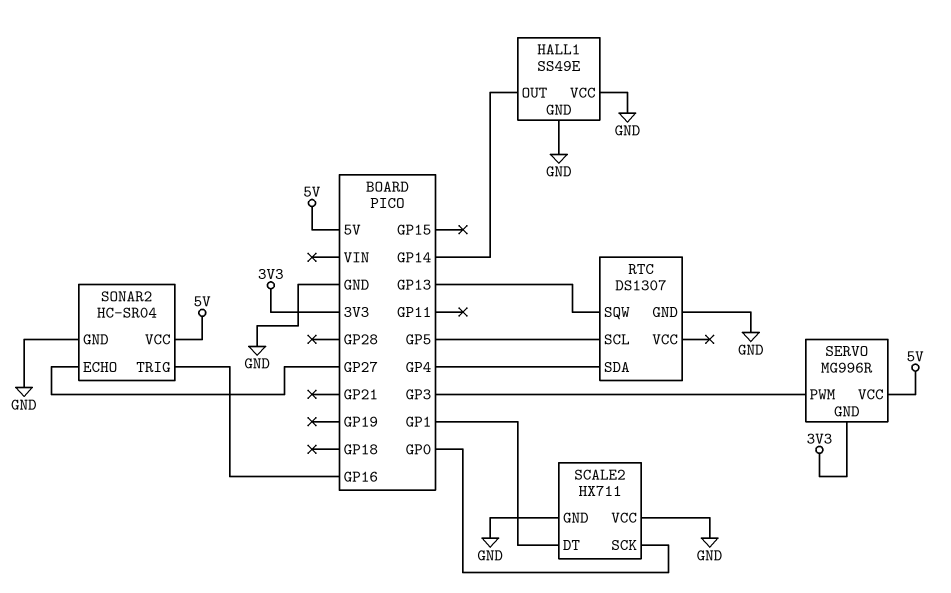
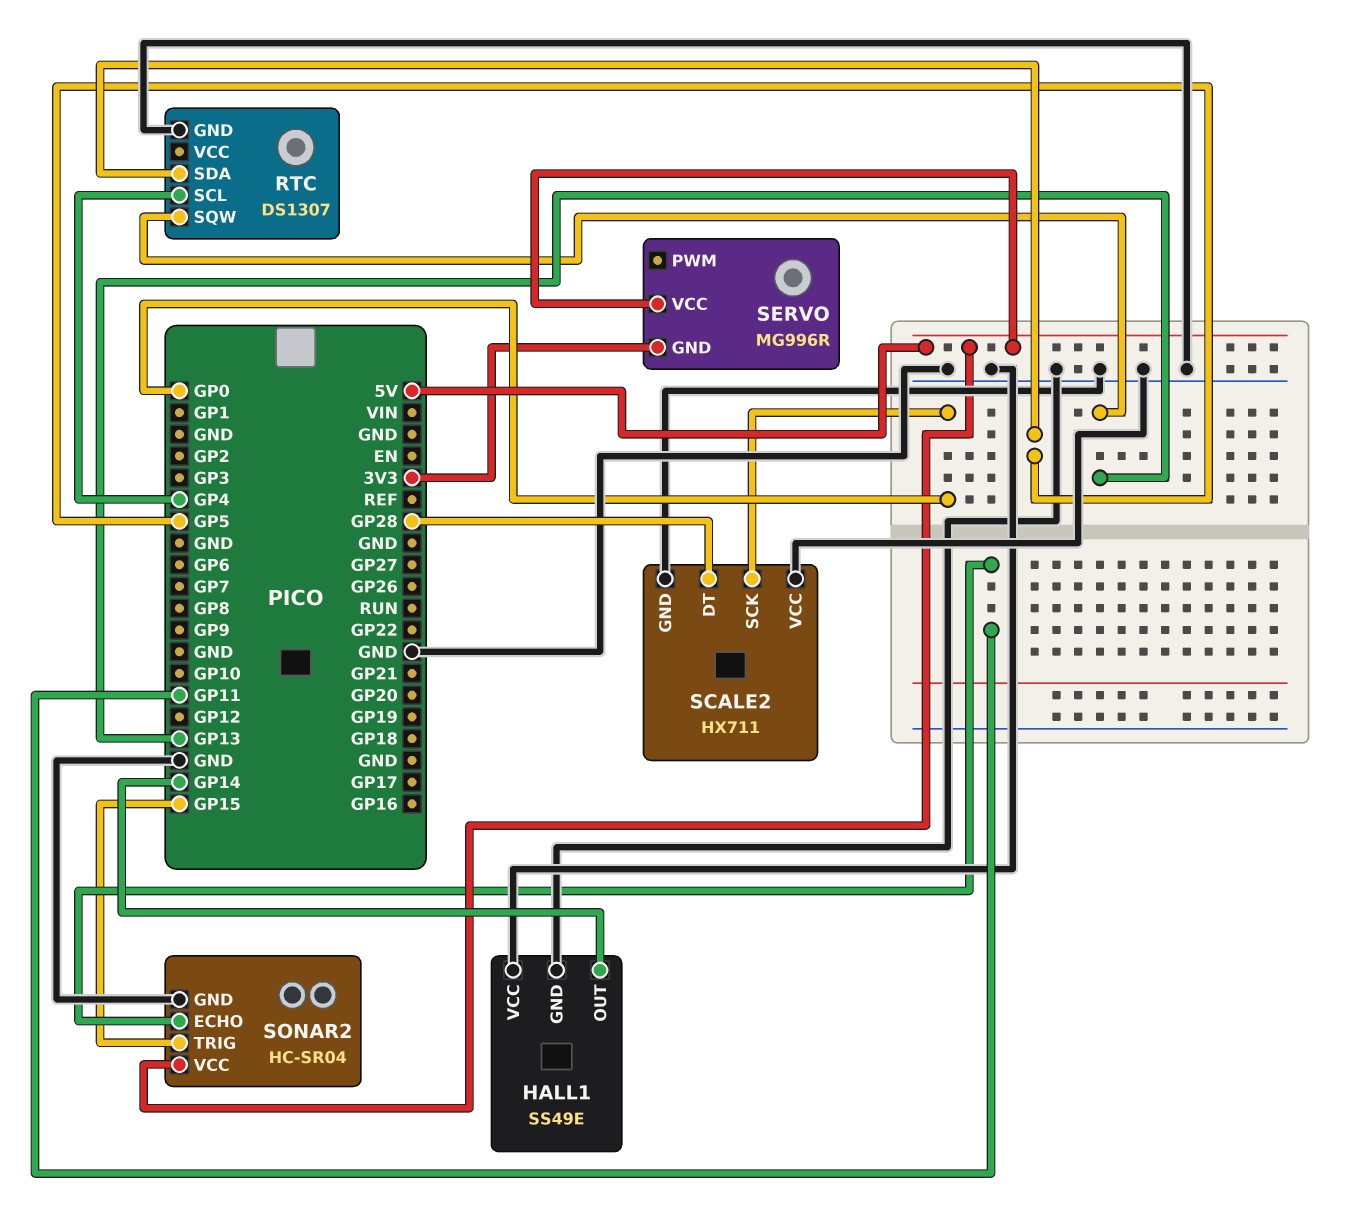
RTC pin SCL: GP5 -> GP4
RTC pin SDA: GP4 -> GP5
SCALE2 pin DT: GP1 -> GP28
SERVO pin PWM: GP3 -> none
SONAR2 pin ECHO: GP27 -> GP11
SONAR2 pin TRIG: GP16 -> GP15

